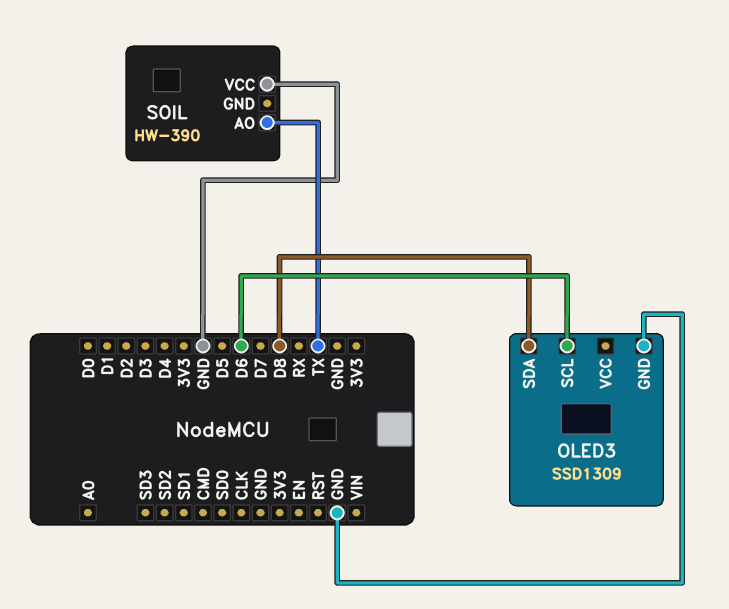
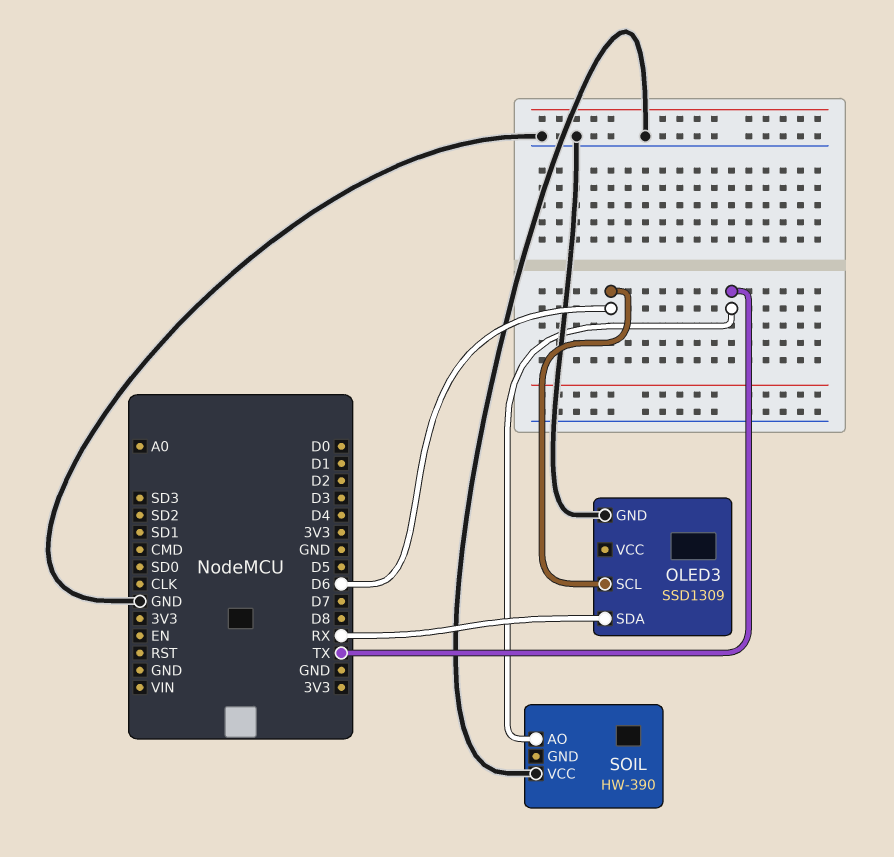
OLED3 pin SDA: D8 -> RX

